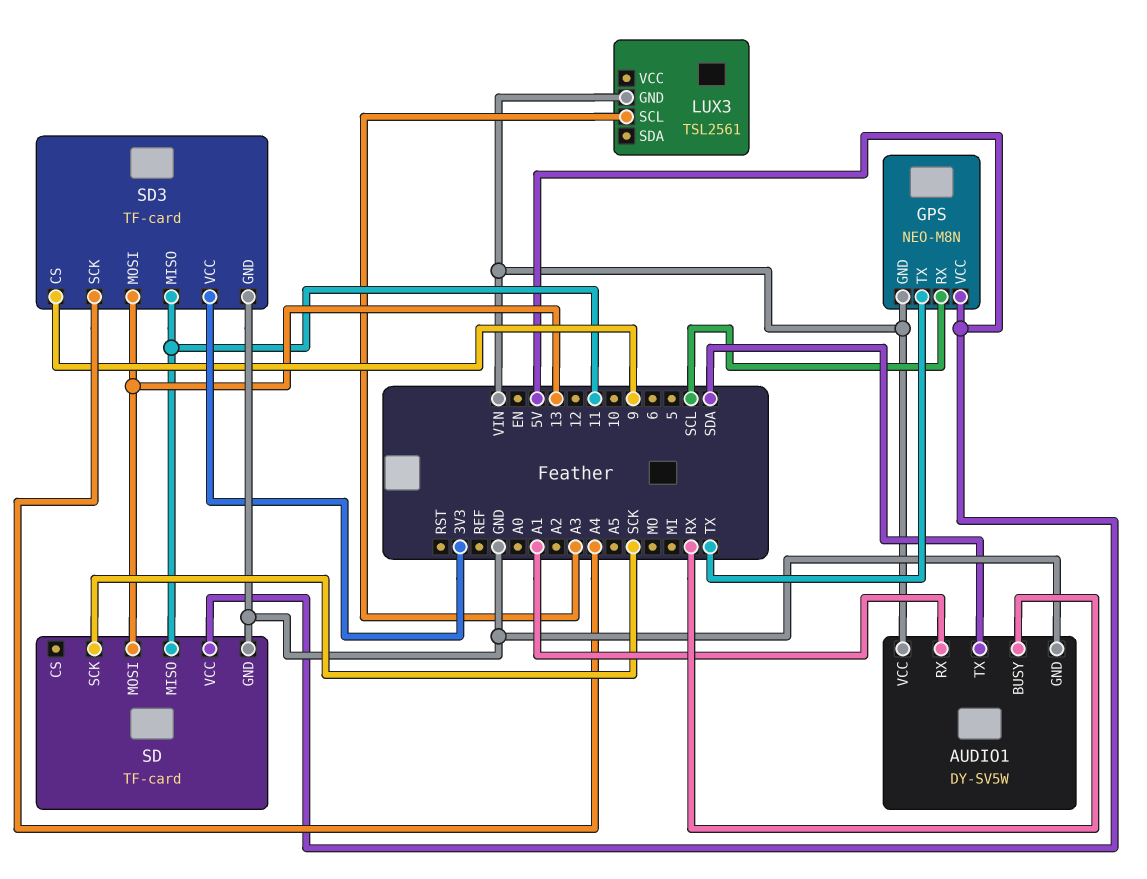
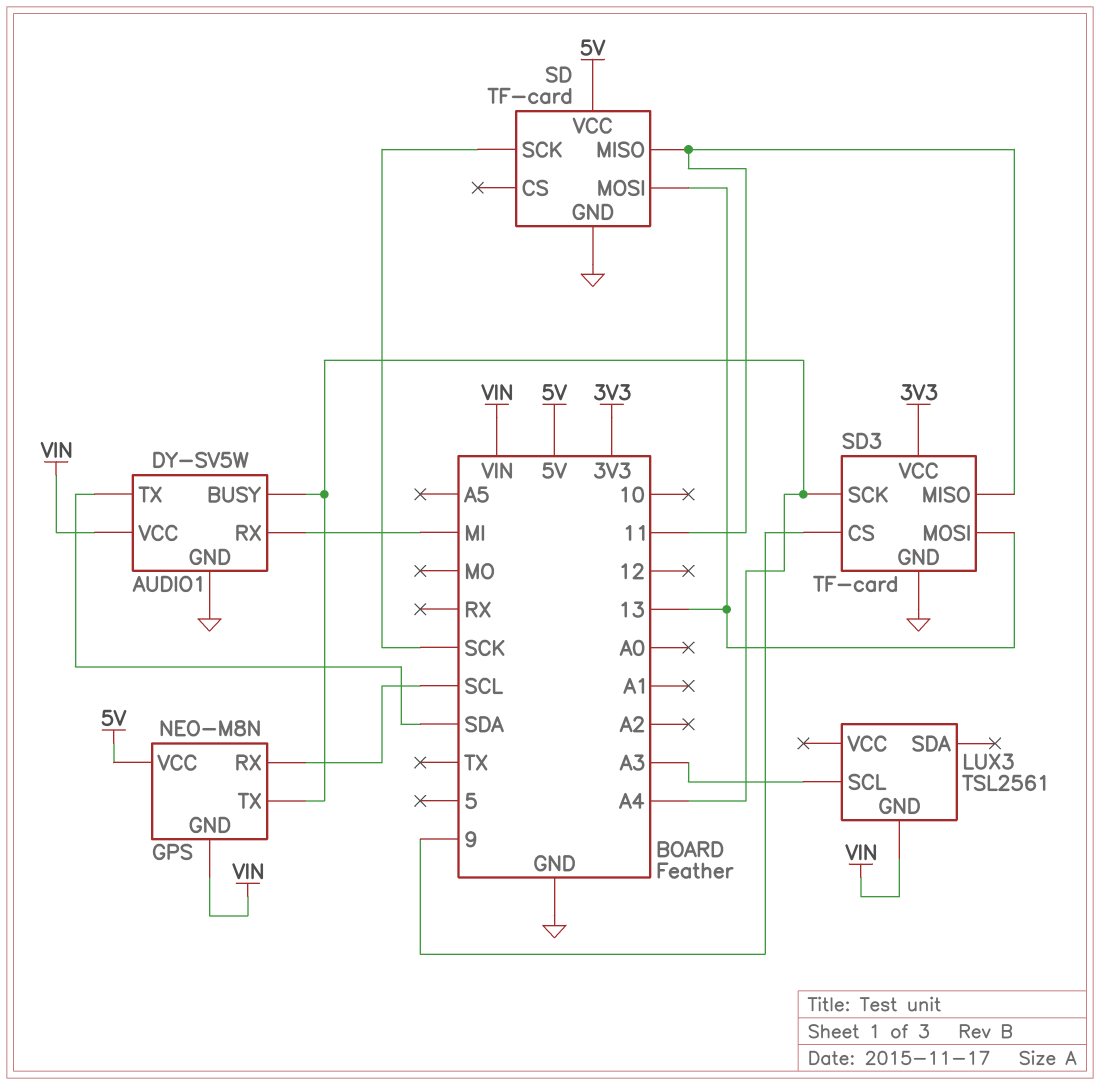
AUDIO1 pin BUSY: RX -> A4
AUDIO1 pin RX: A1 -> MI
GPS pin TX: TX -> A4

